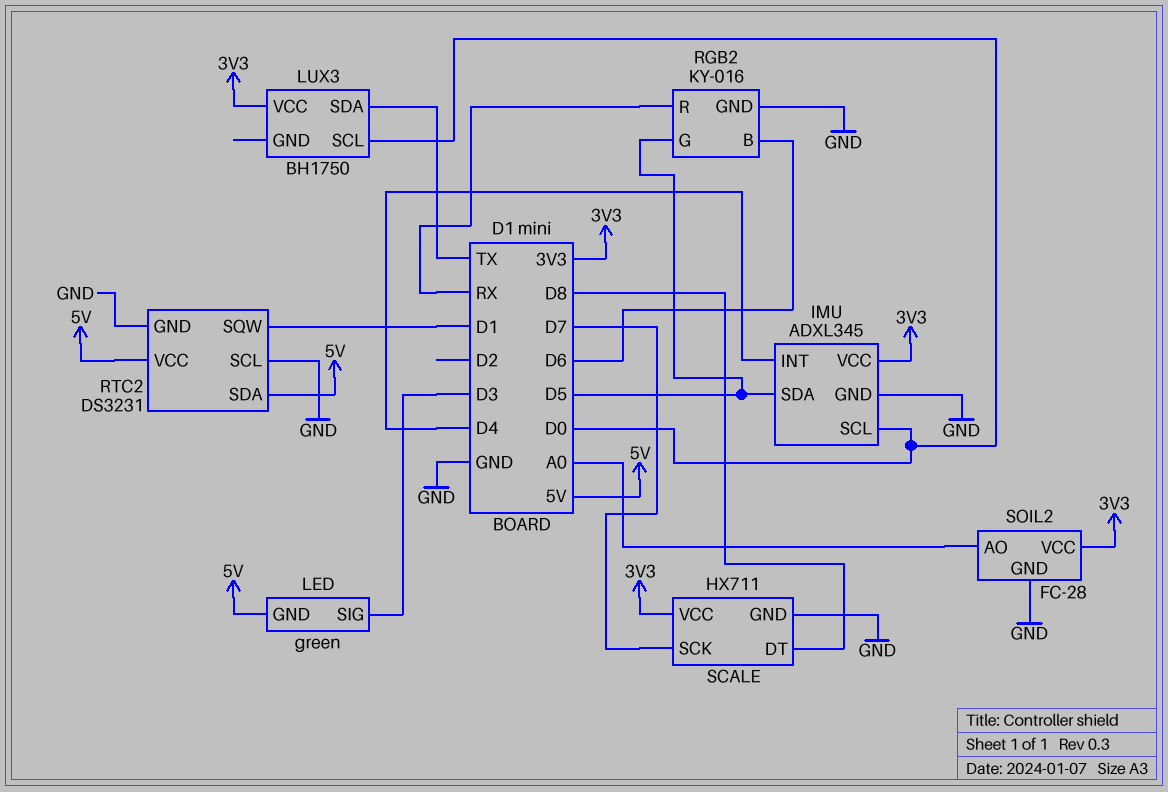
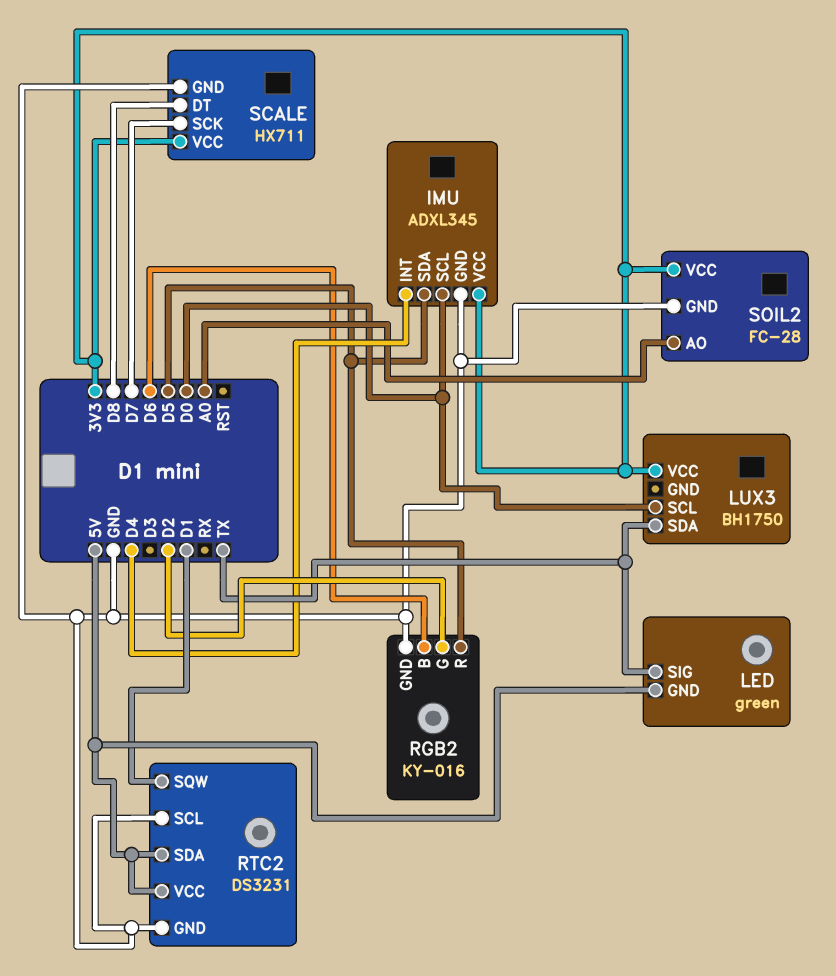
LED pin SIG: D3 -> TX
RGB2 pin G: D5 -> D2
RGB2 pin R: RX -> D5

